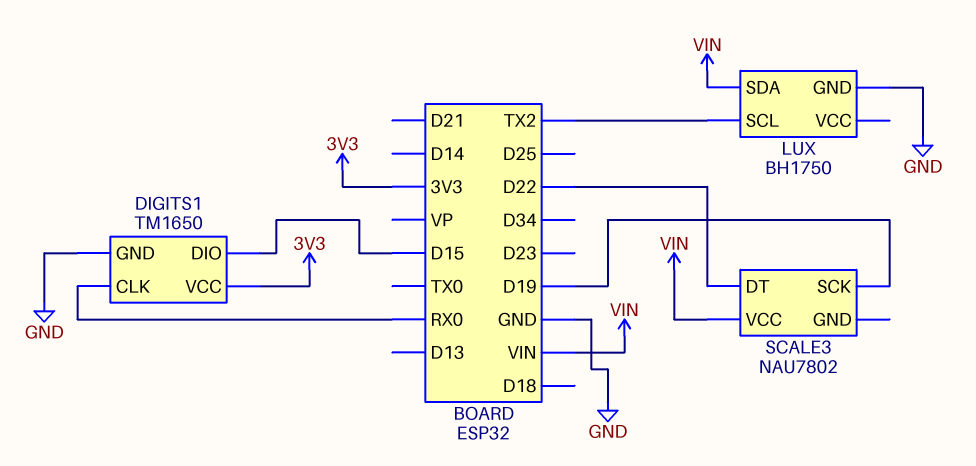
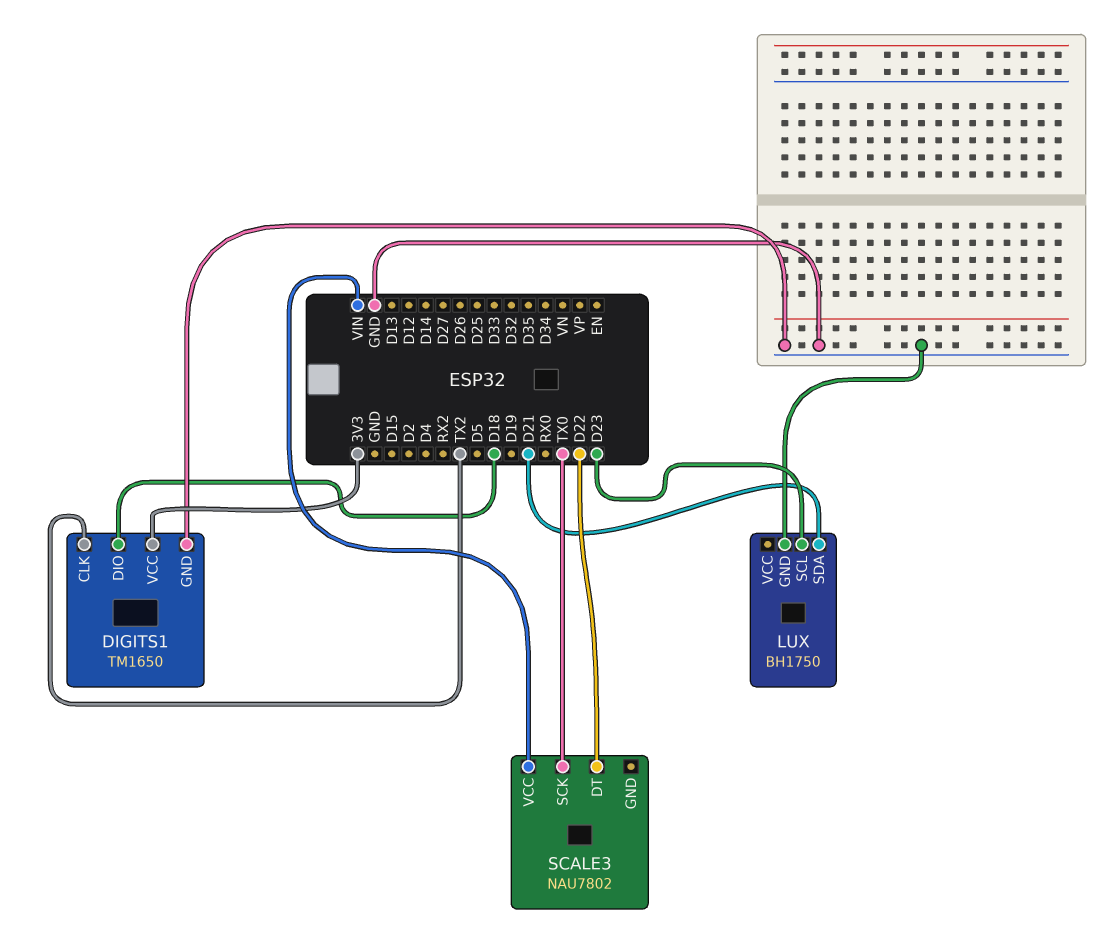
DIGITS1 pin CLK: RX0 -> TX2
DIGITS1 pin DIO: D15 -> D18
LUX pin SCL: TX2 -> D23
LUX pin SDA: VIN -> D21
SCALE3 pin SCK: D19 -> TX0

